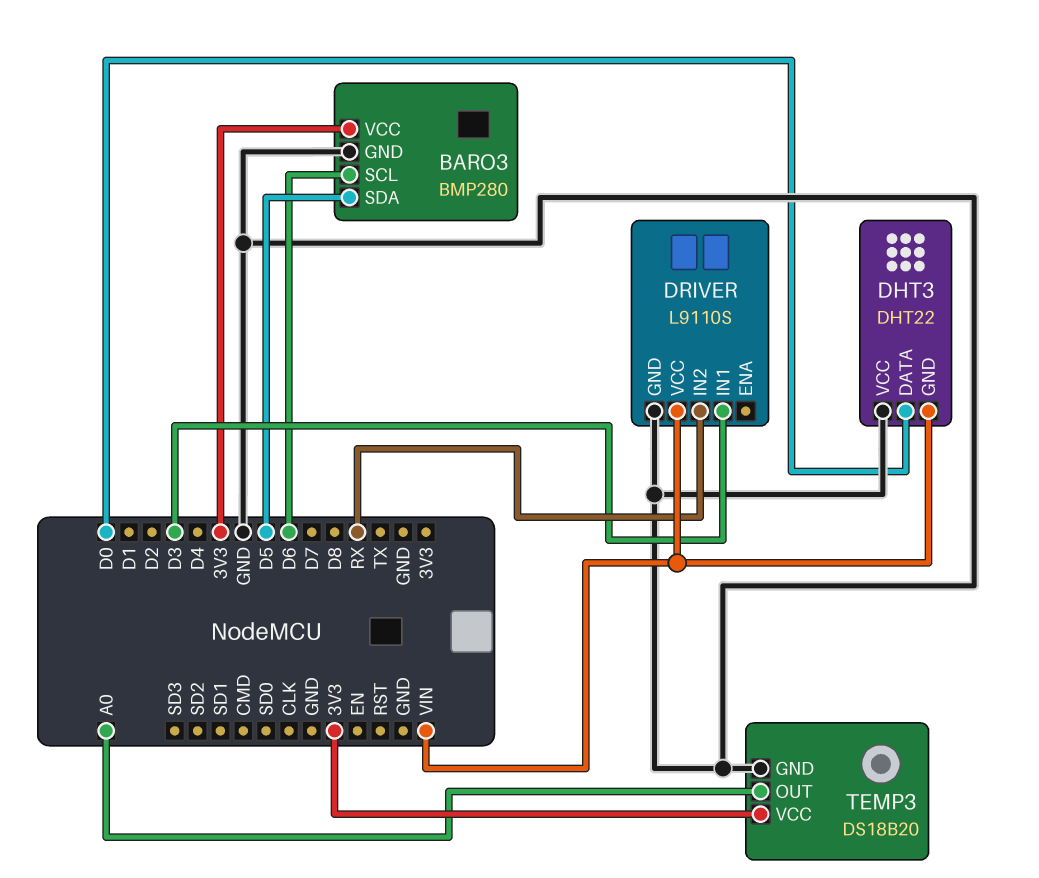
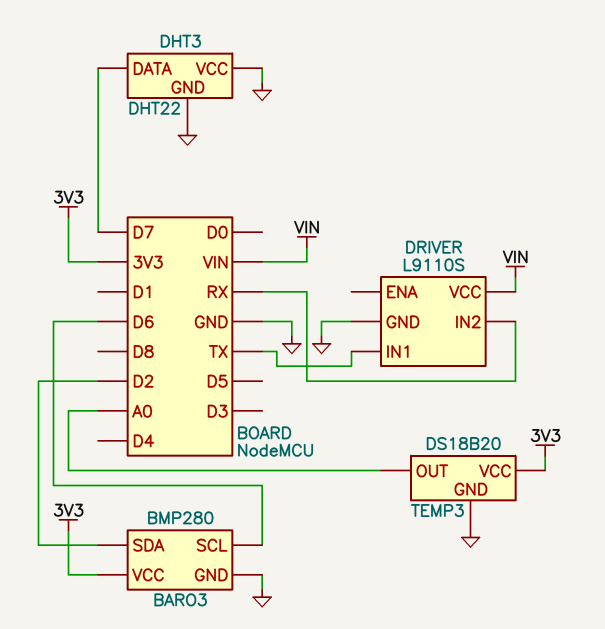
BARO3 pin SDA: D5 -> D2
DHT3 pin DATA: D0 -> D7
DHT3 pin GND: VIN -> GND
DRIVER pin IN1: D3 -> TX

